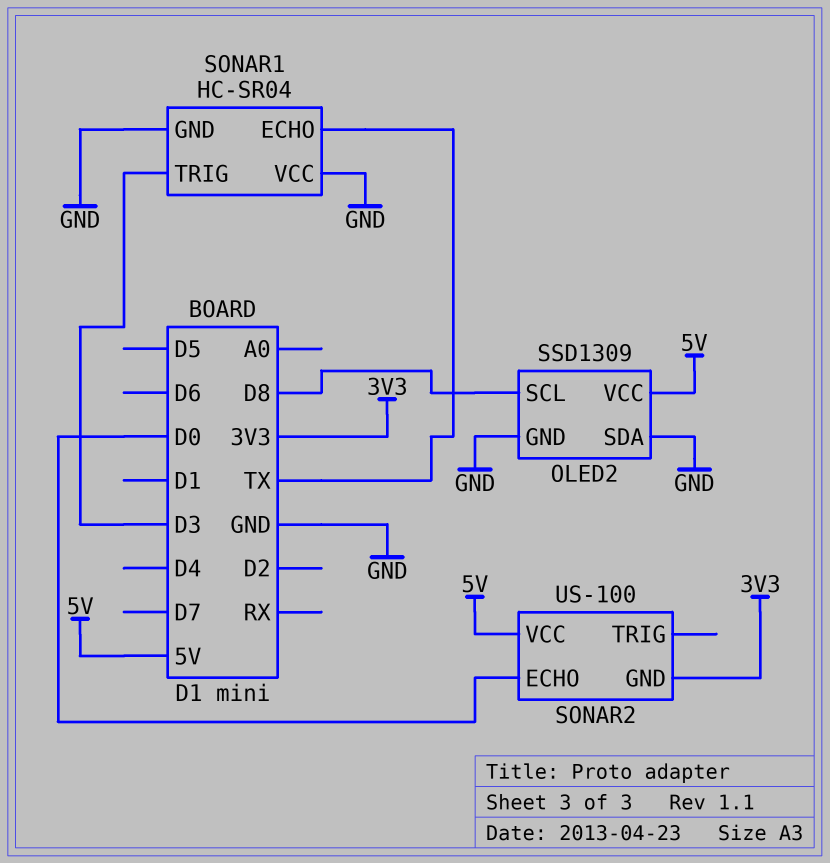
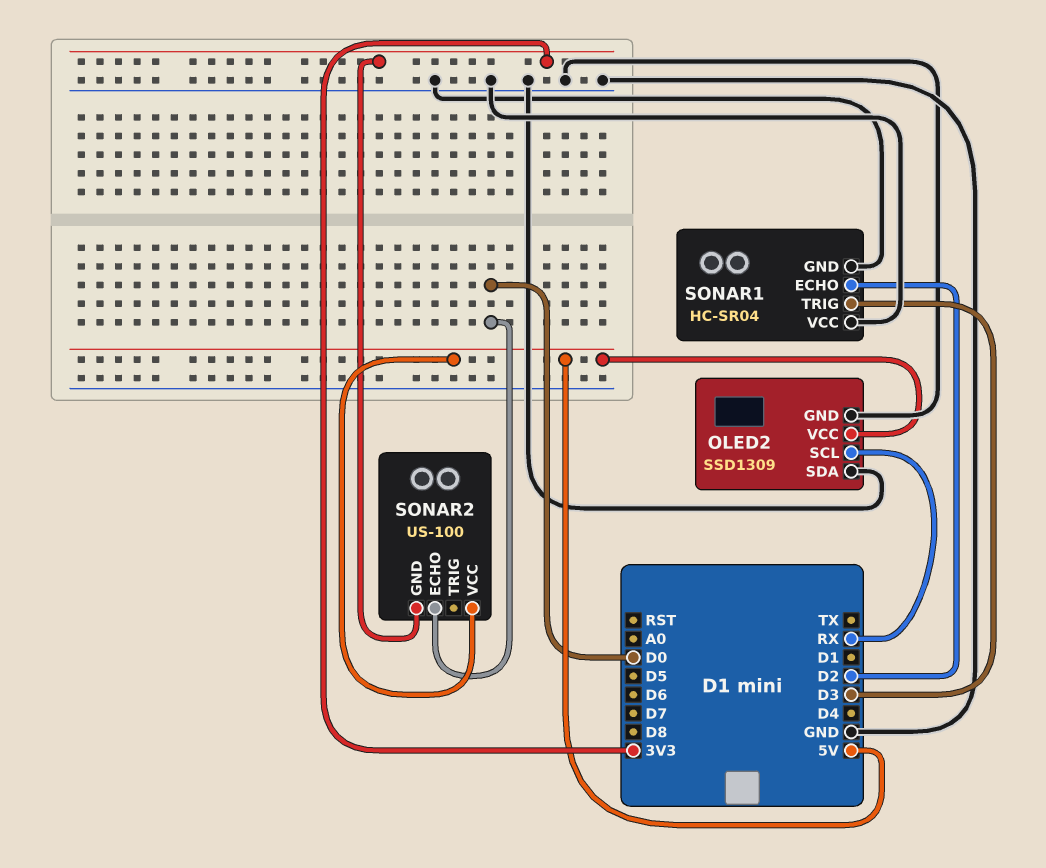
OLED2 pin SCL: D8 -> RX
SONAR1 pin ECHO: TX -> D2

